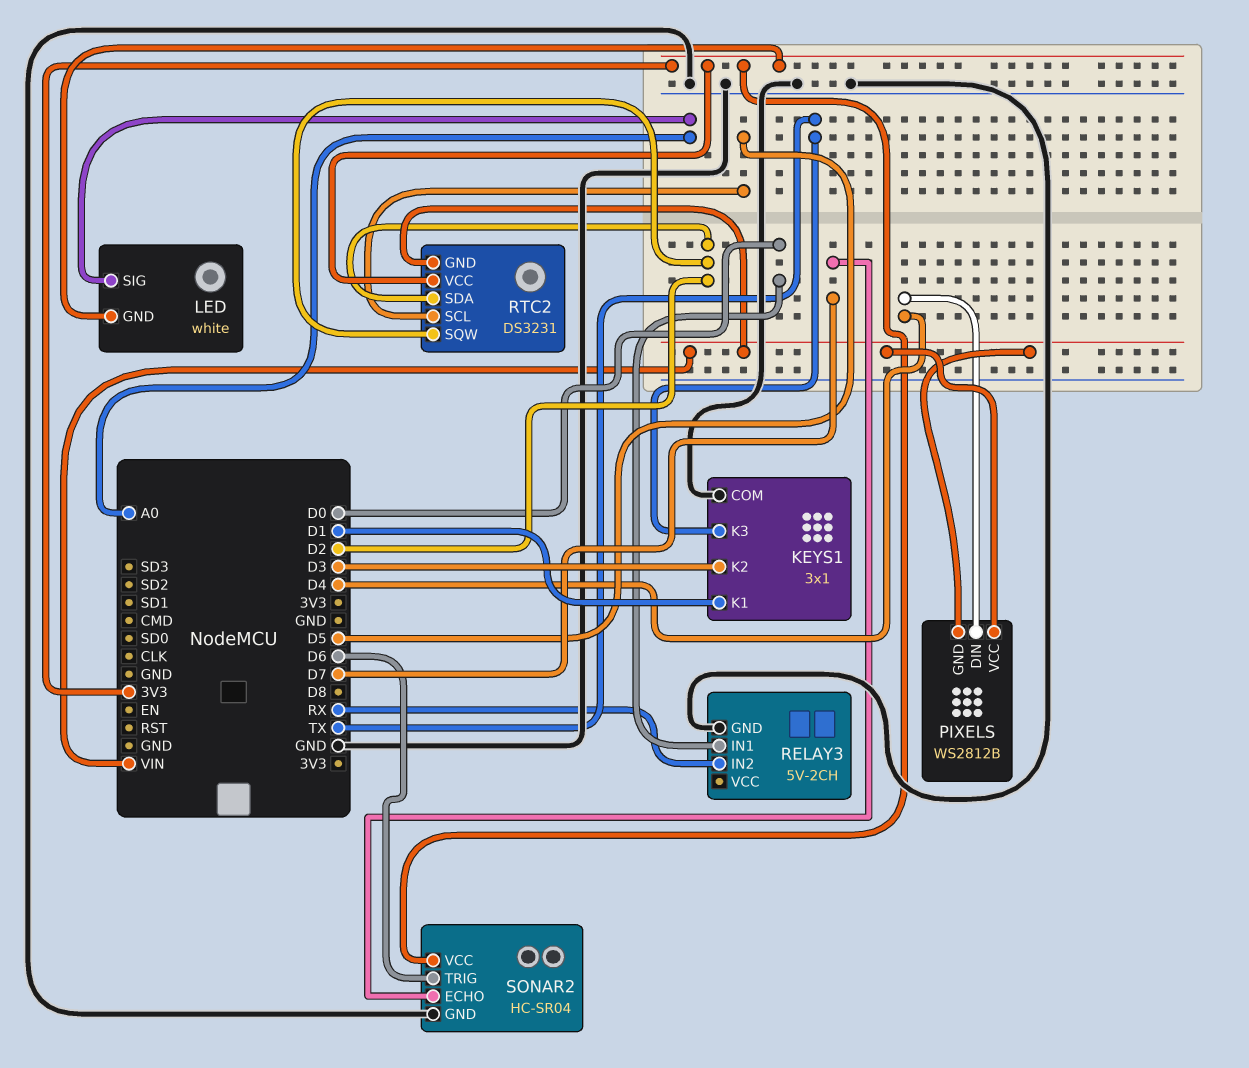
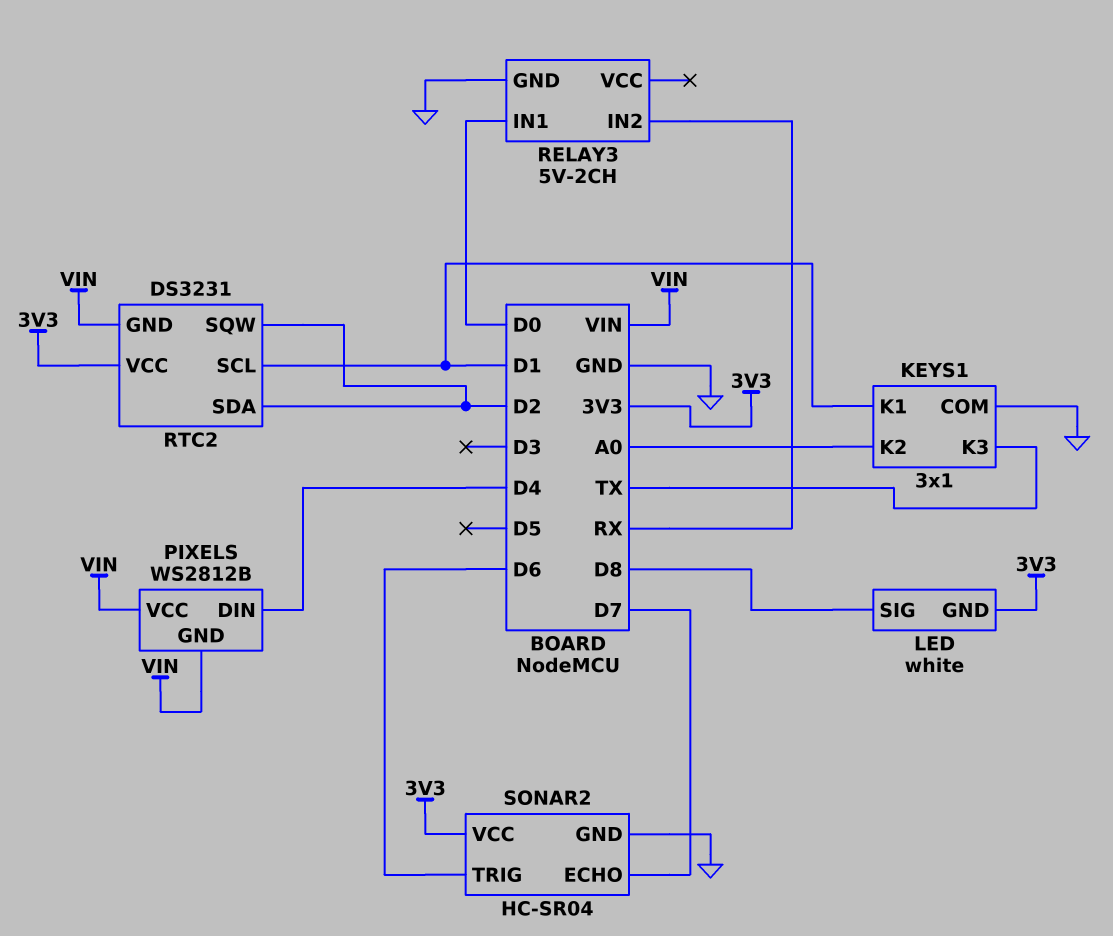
KEYS1 pin K2: D3 -> A0
LED pin SIG: A0 -> D8
RTC2 pin SCL: D5 -> D1

